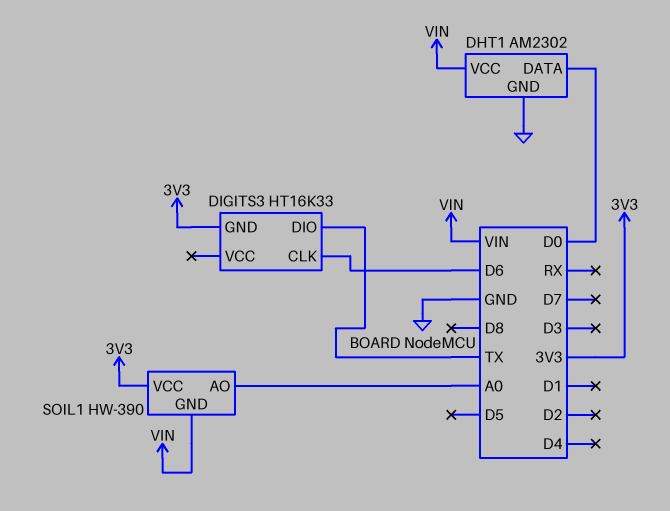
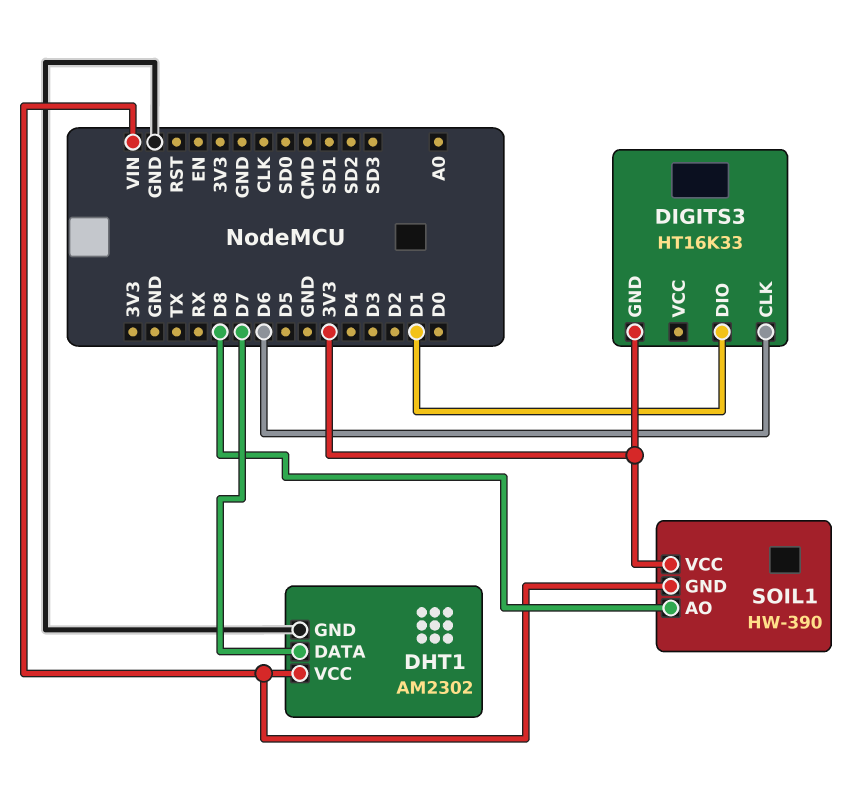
DHT1 pin DATA: D0 -> D7
DIGITS3 pin DIO: TX -> D1
SOIL1 pin AO: A0 -> D8

